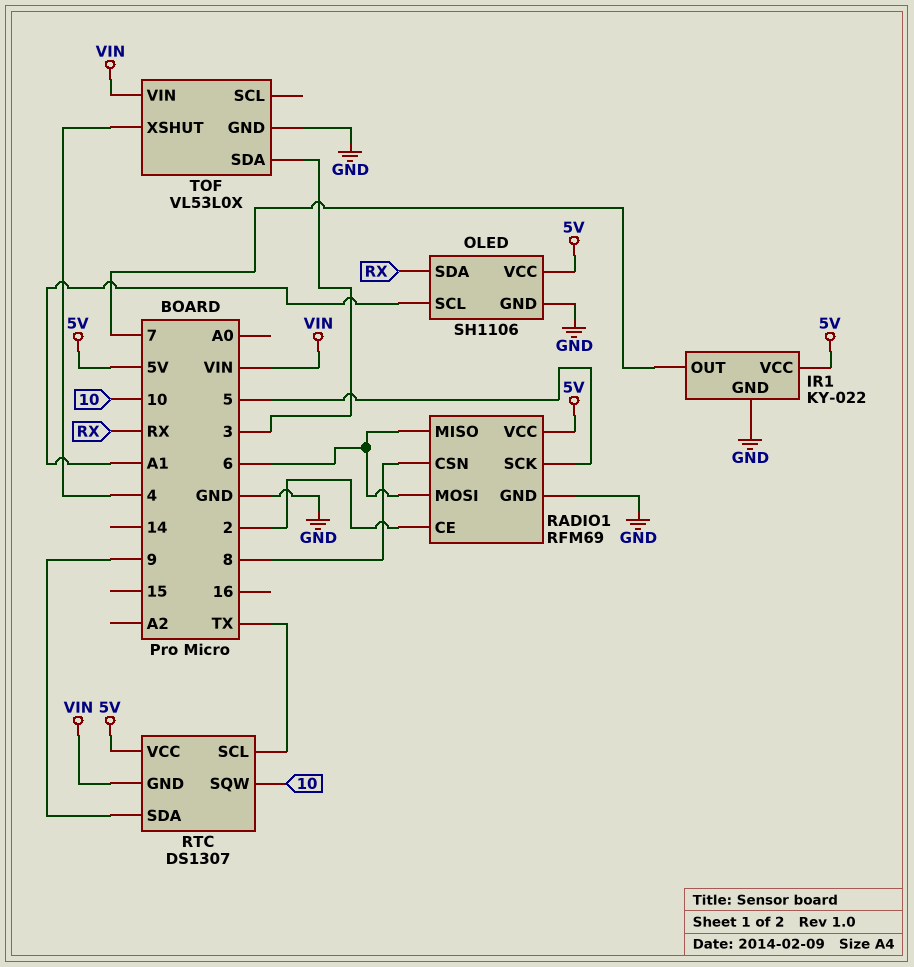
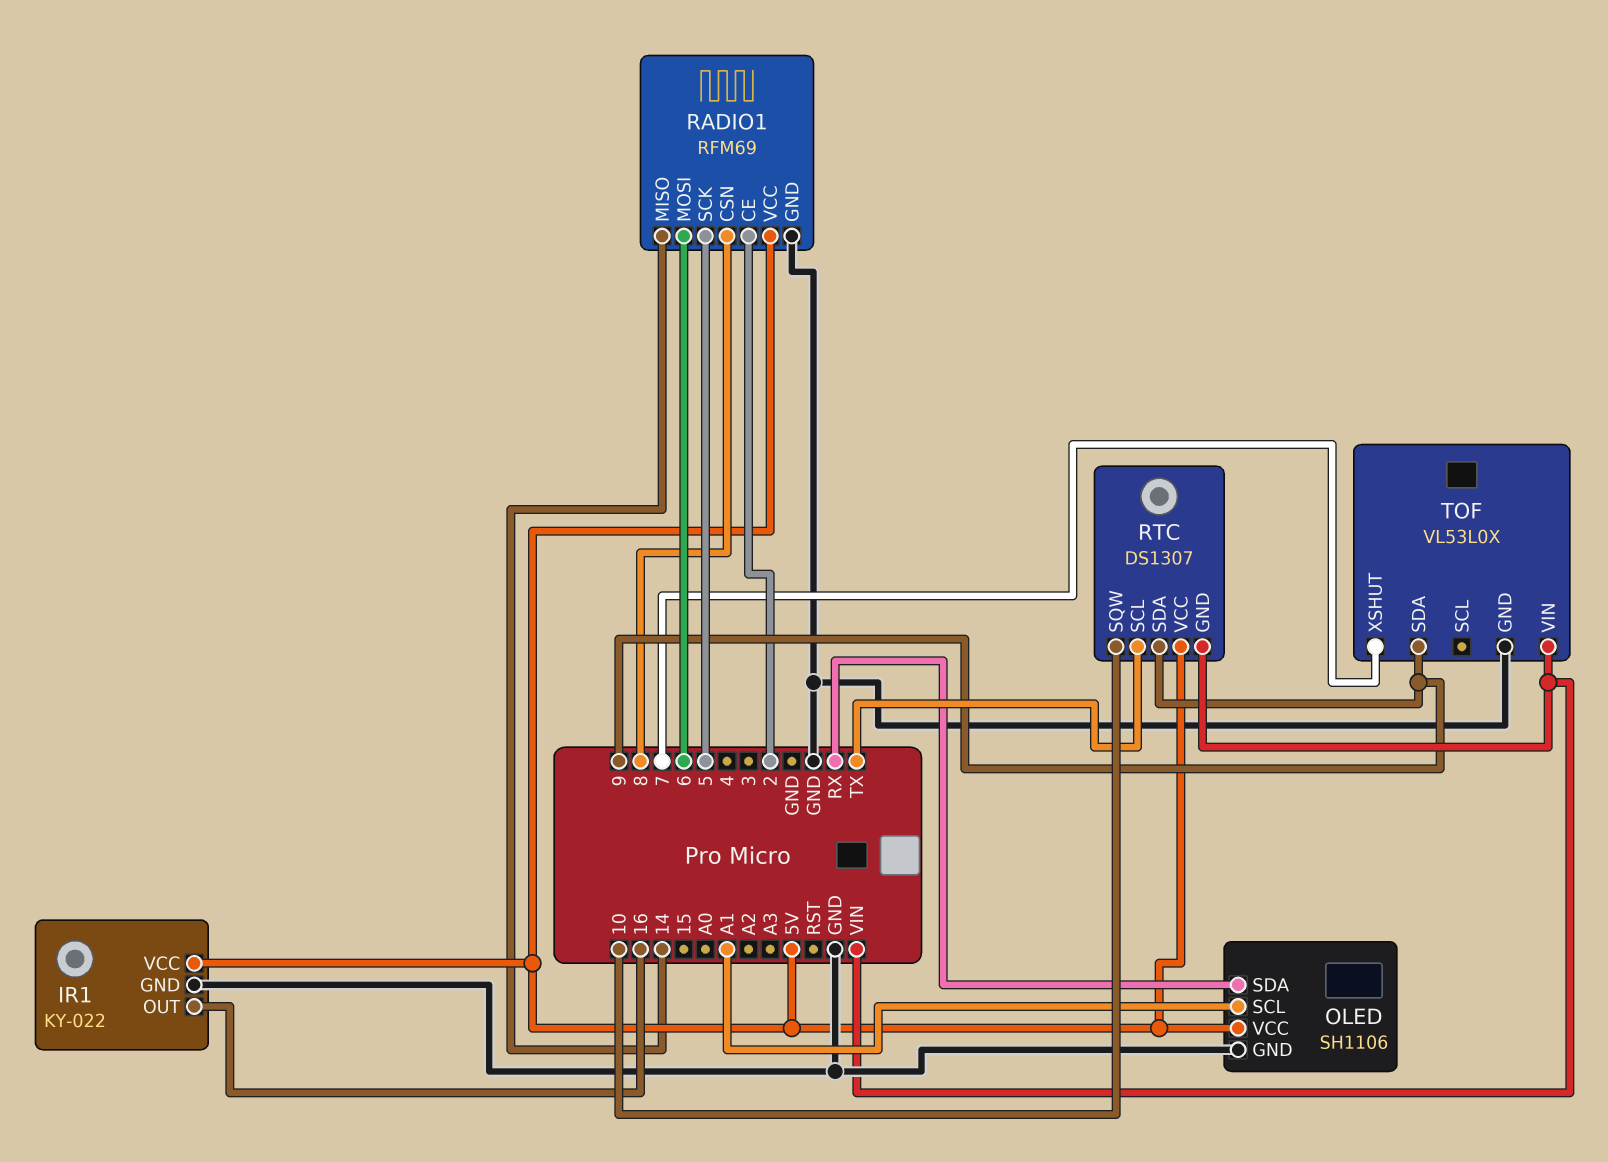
IR1 pin OUT: 7 -> 16
RADIO1 pin MISO: 6 -> 14
TOF pin SDA: 3 -> 9
TOF pin XSHUT: 4 -> 7

